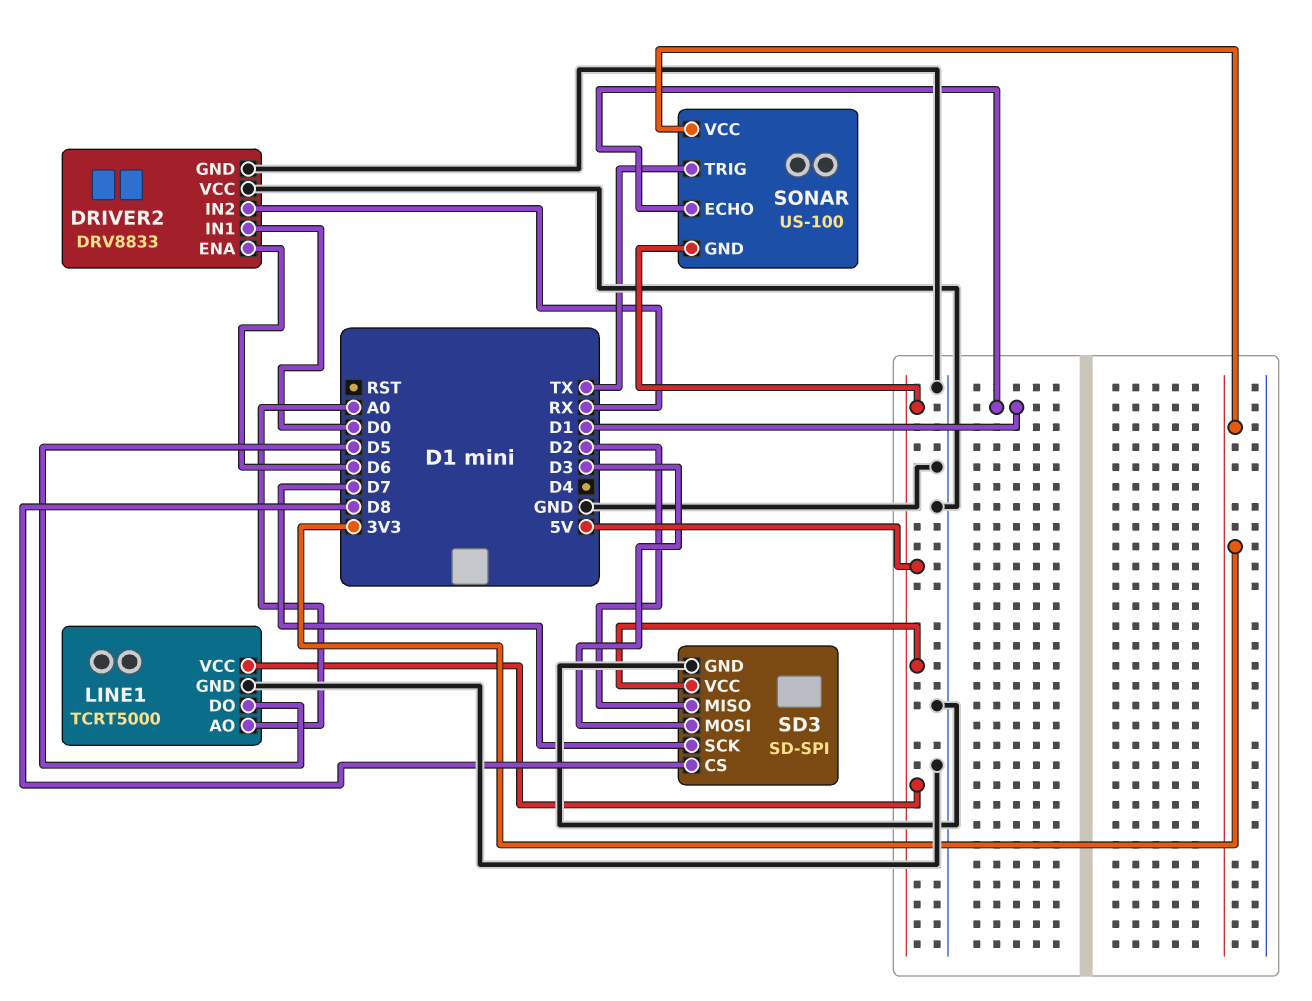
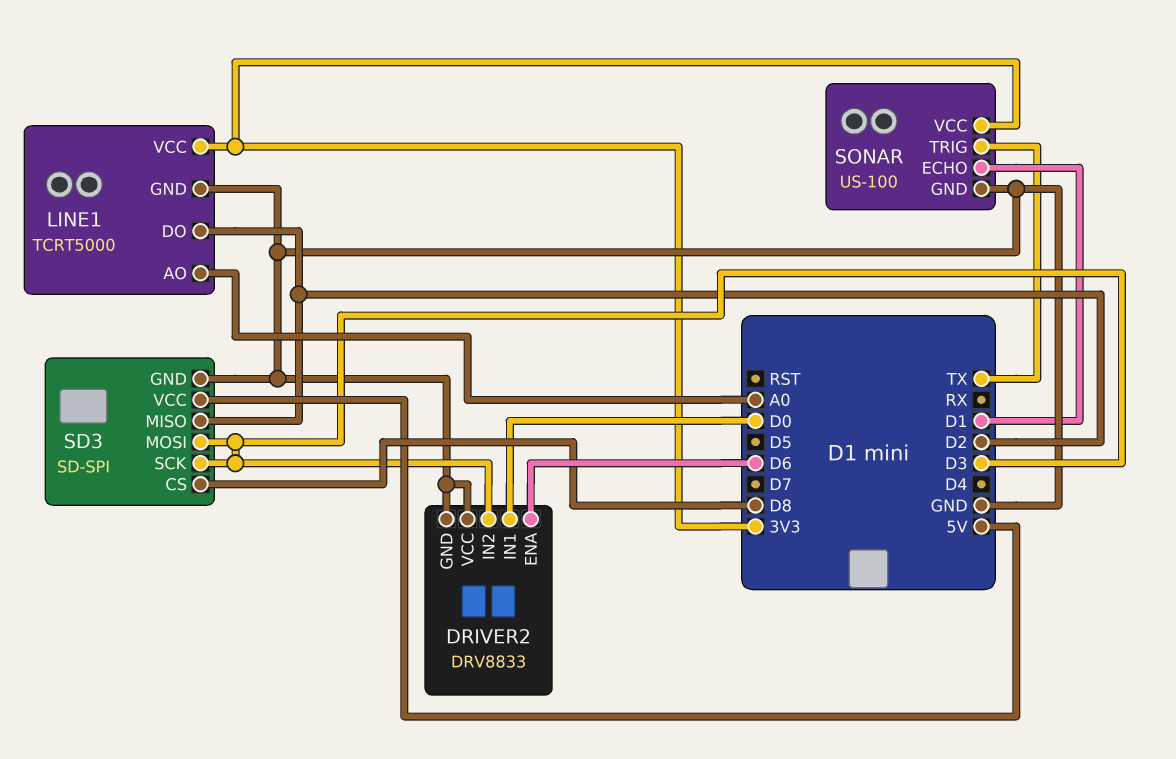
DRIVER2 pin IN2: RX -> D3
LINE1 pin DO: D5 -> D2
LINE1 pin VCC: 5V -> 3V3
SD3 pin SCK: D7 -> D3
SONAR pin GND: 5V -> GND

